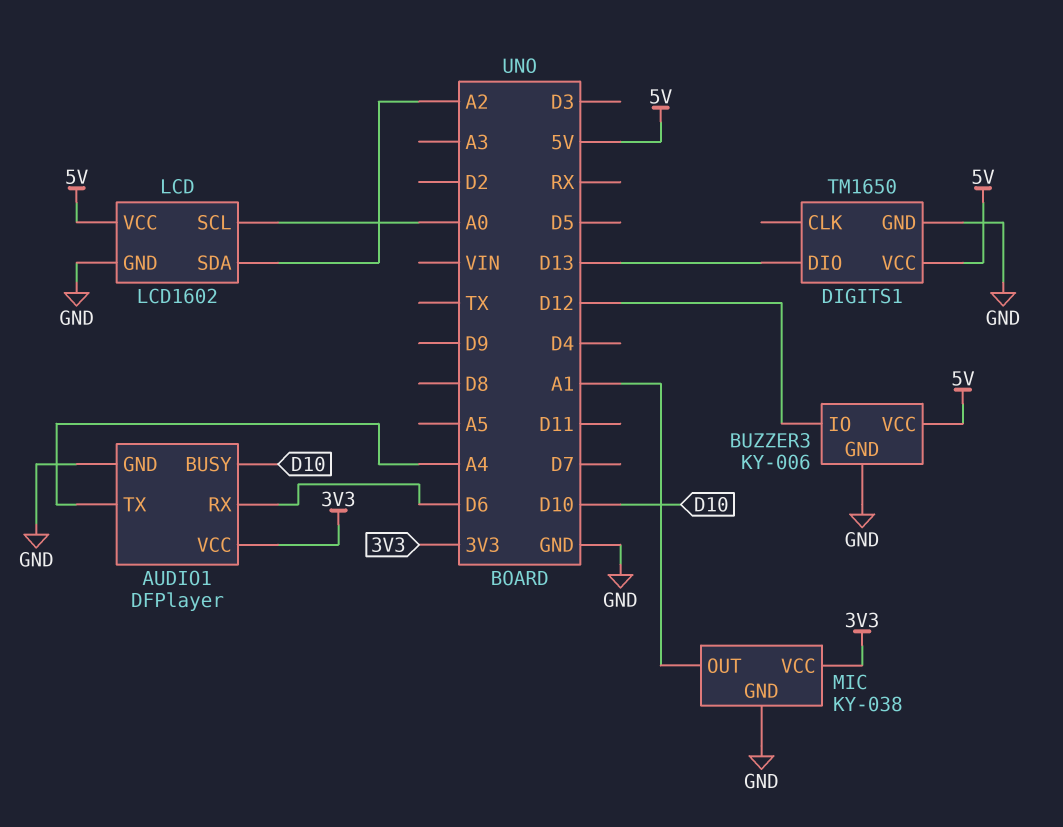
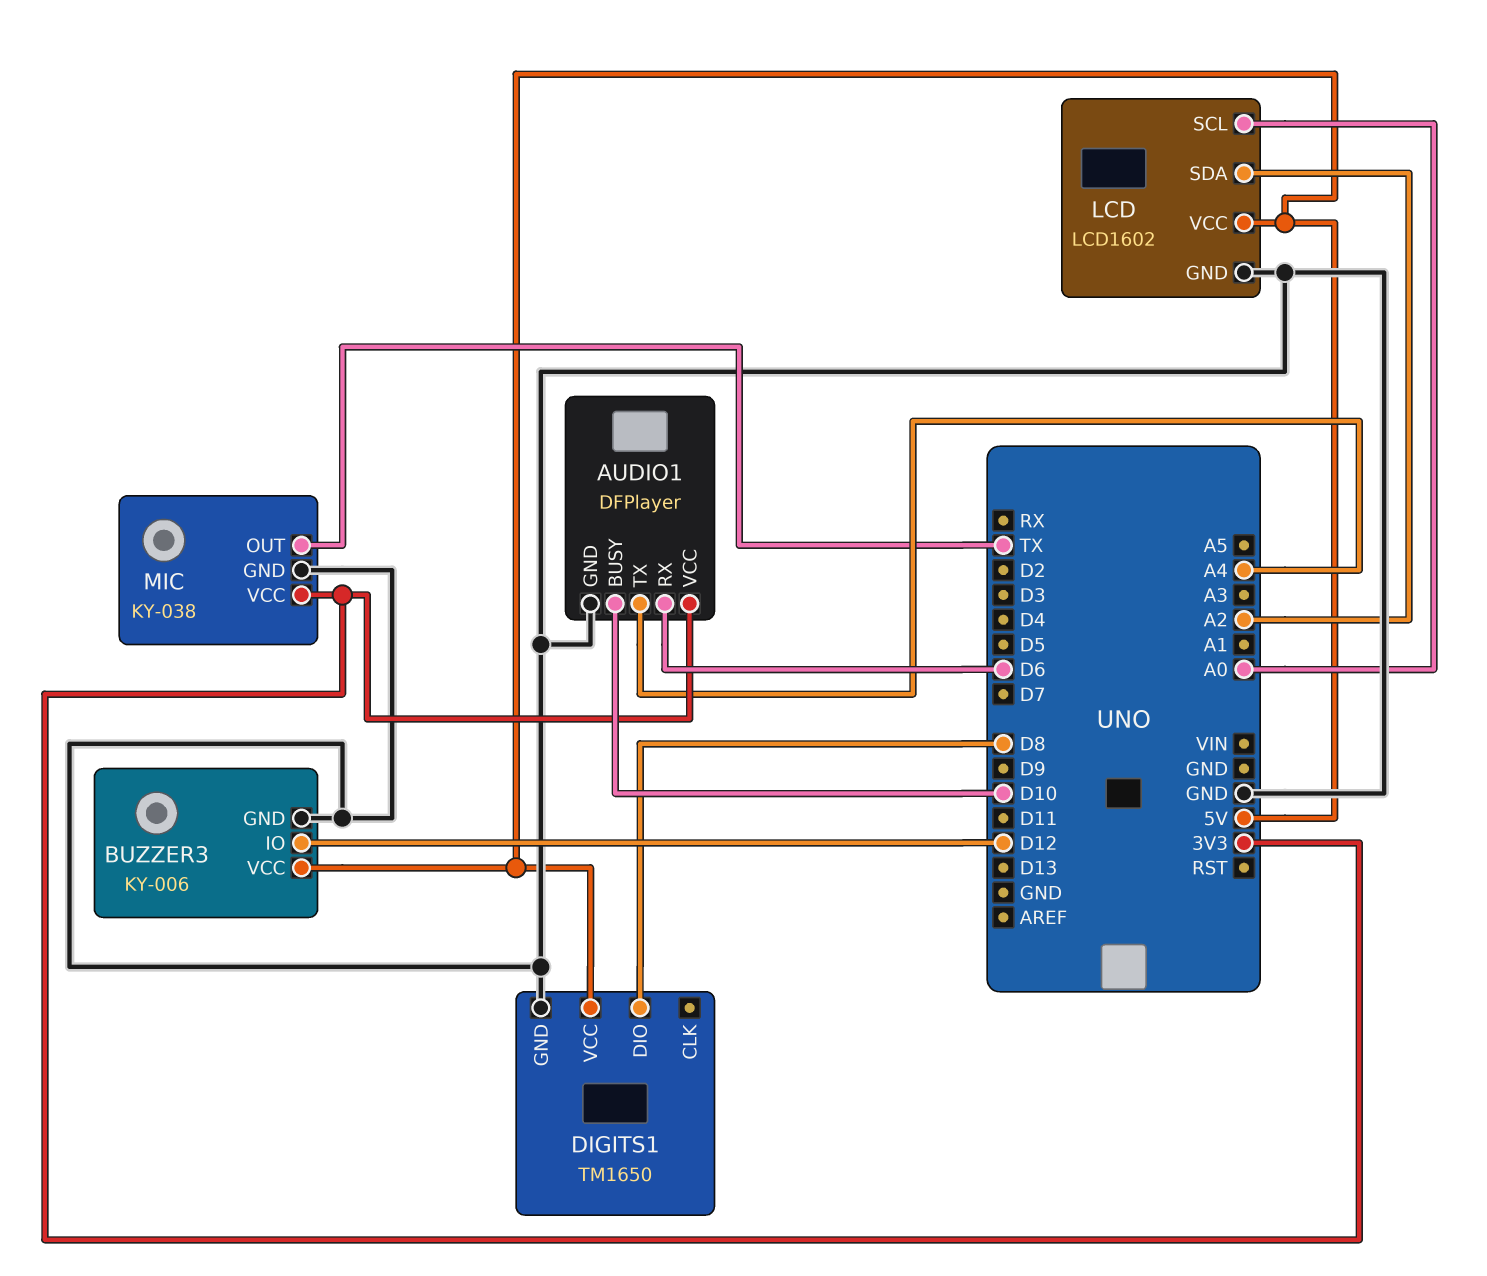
DIGITS1 pin DIO: D13 -> D8
MIC pin OUT: A1 -> TX

